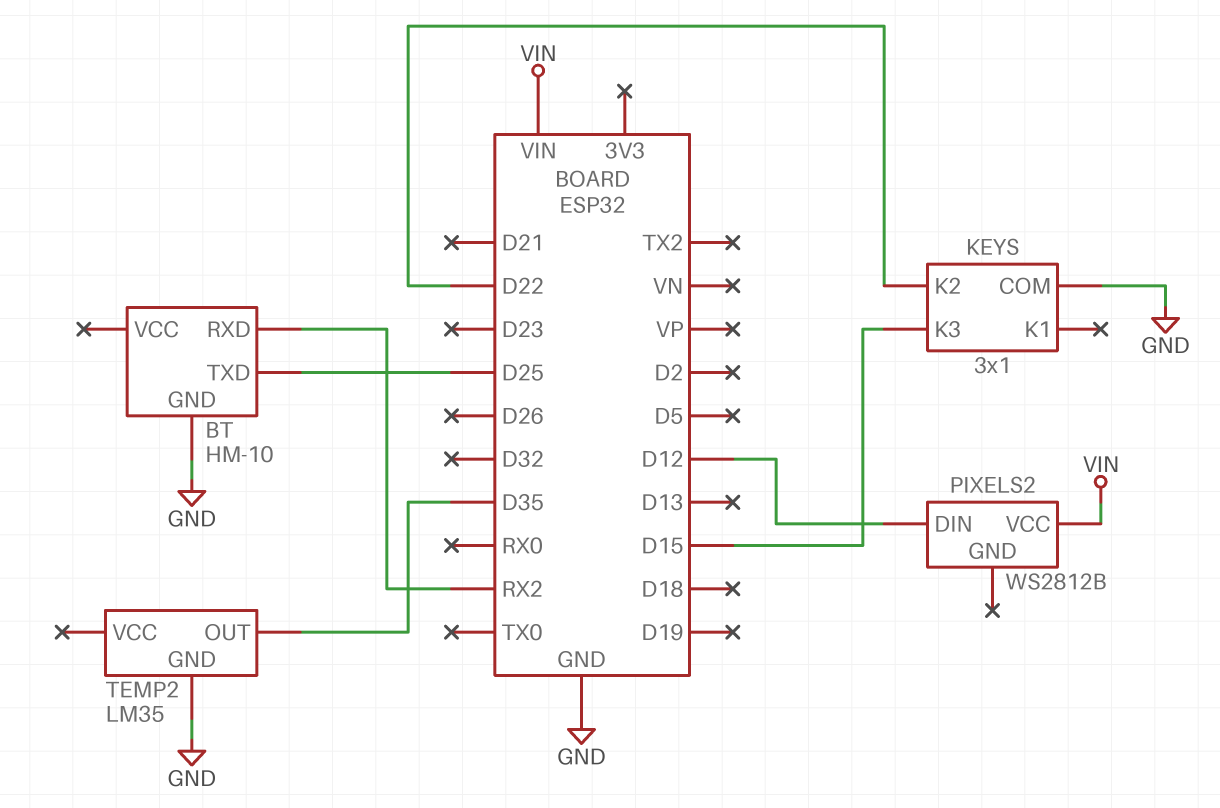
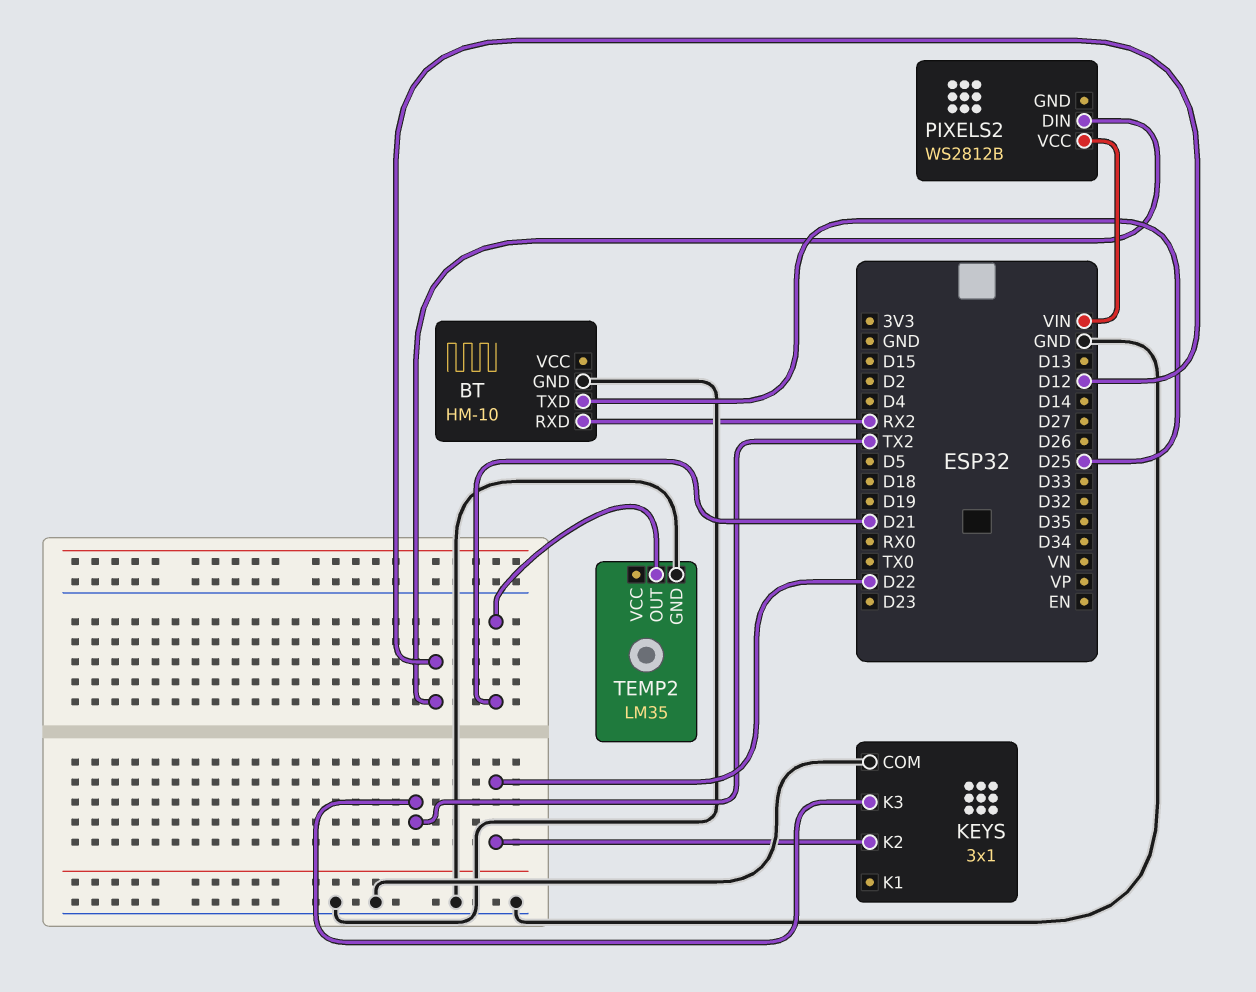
KEYS pin K3: D15 -> TX2
TEMP2 pin OUT: D35 -> D21

